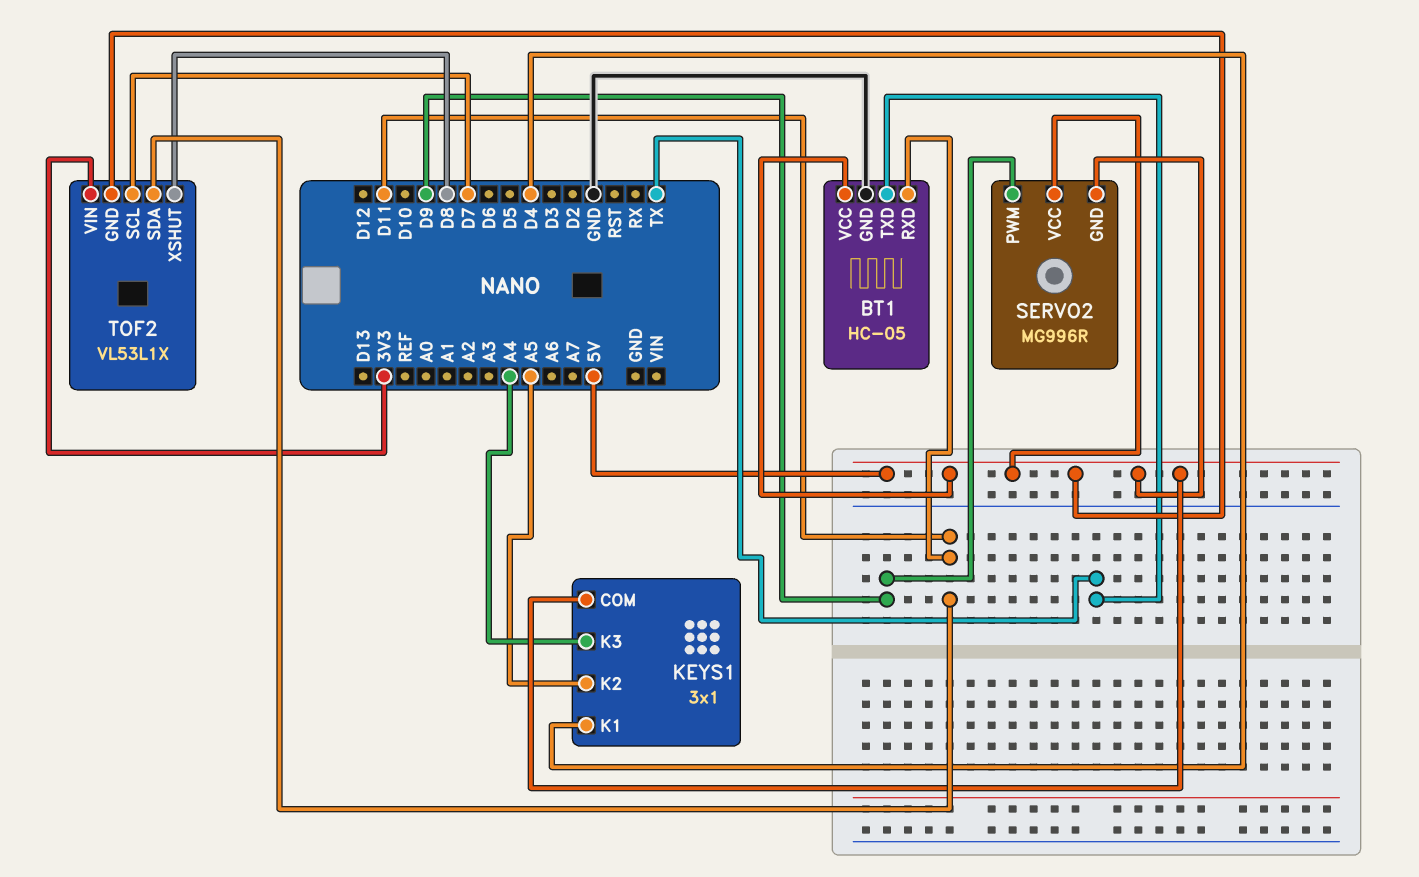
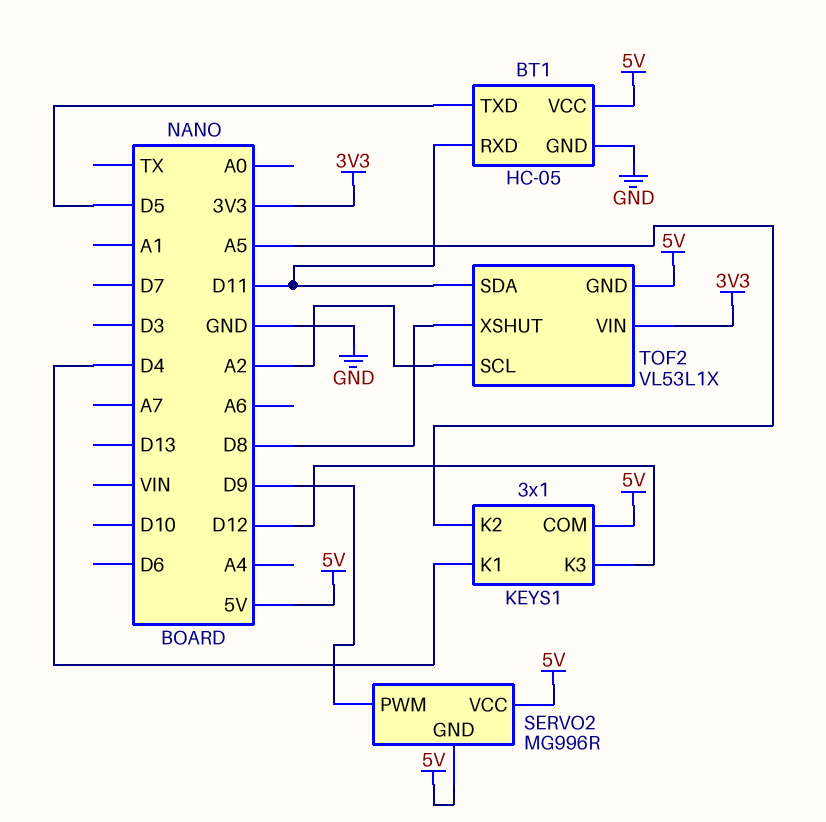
BT1 pin TXD: TX -> D5
KEYS1 pin K3: A4 -> D12
TOF2 pin SCL: D7 -> A2

